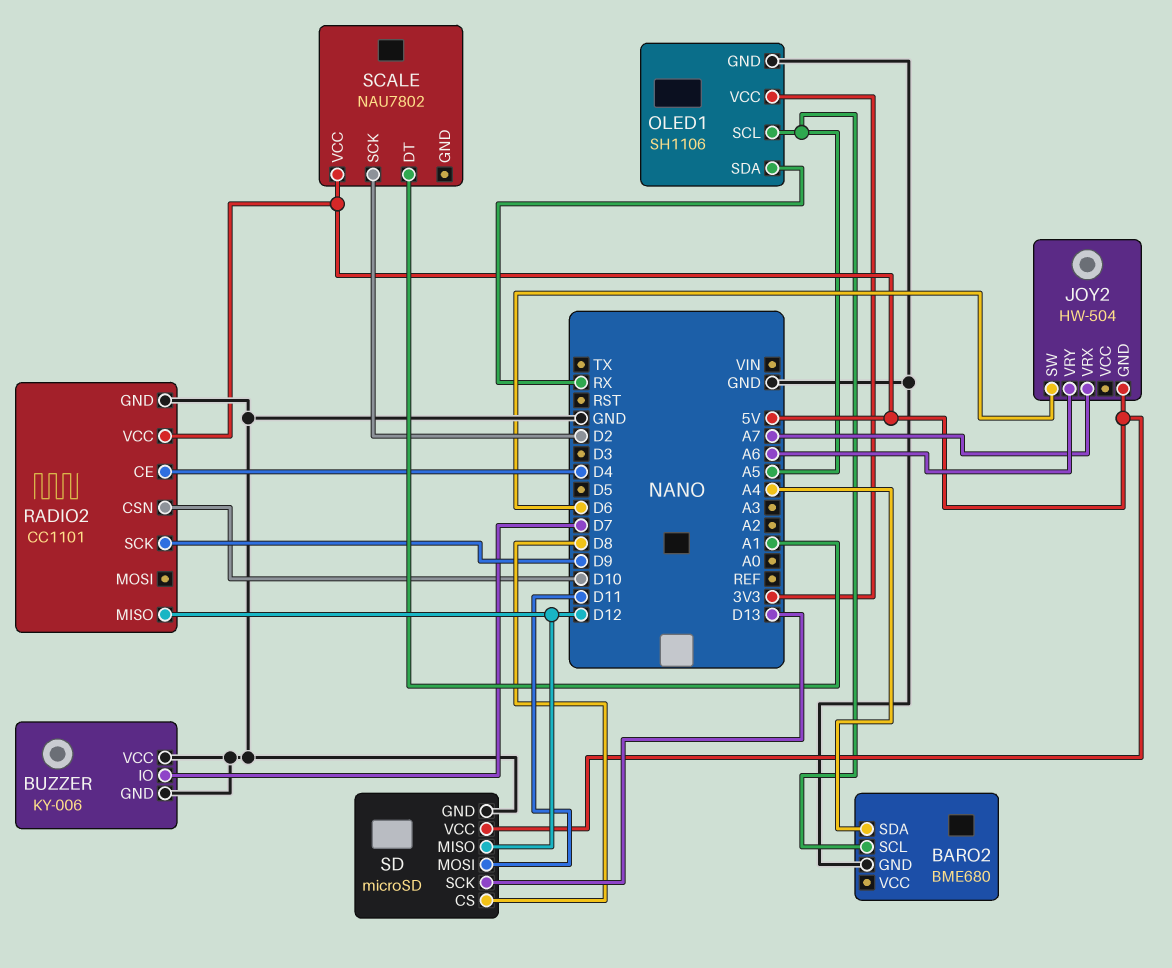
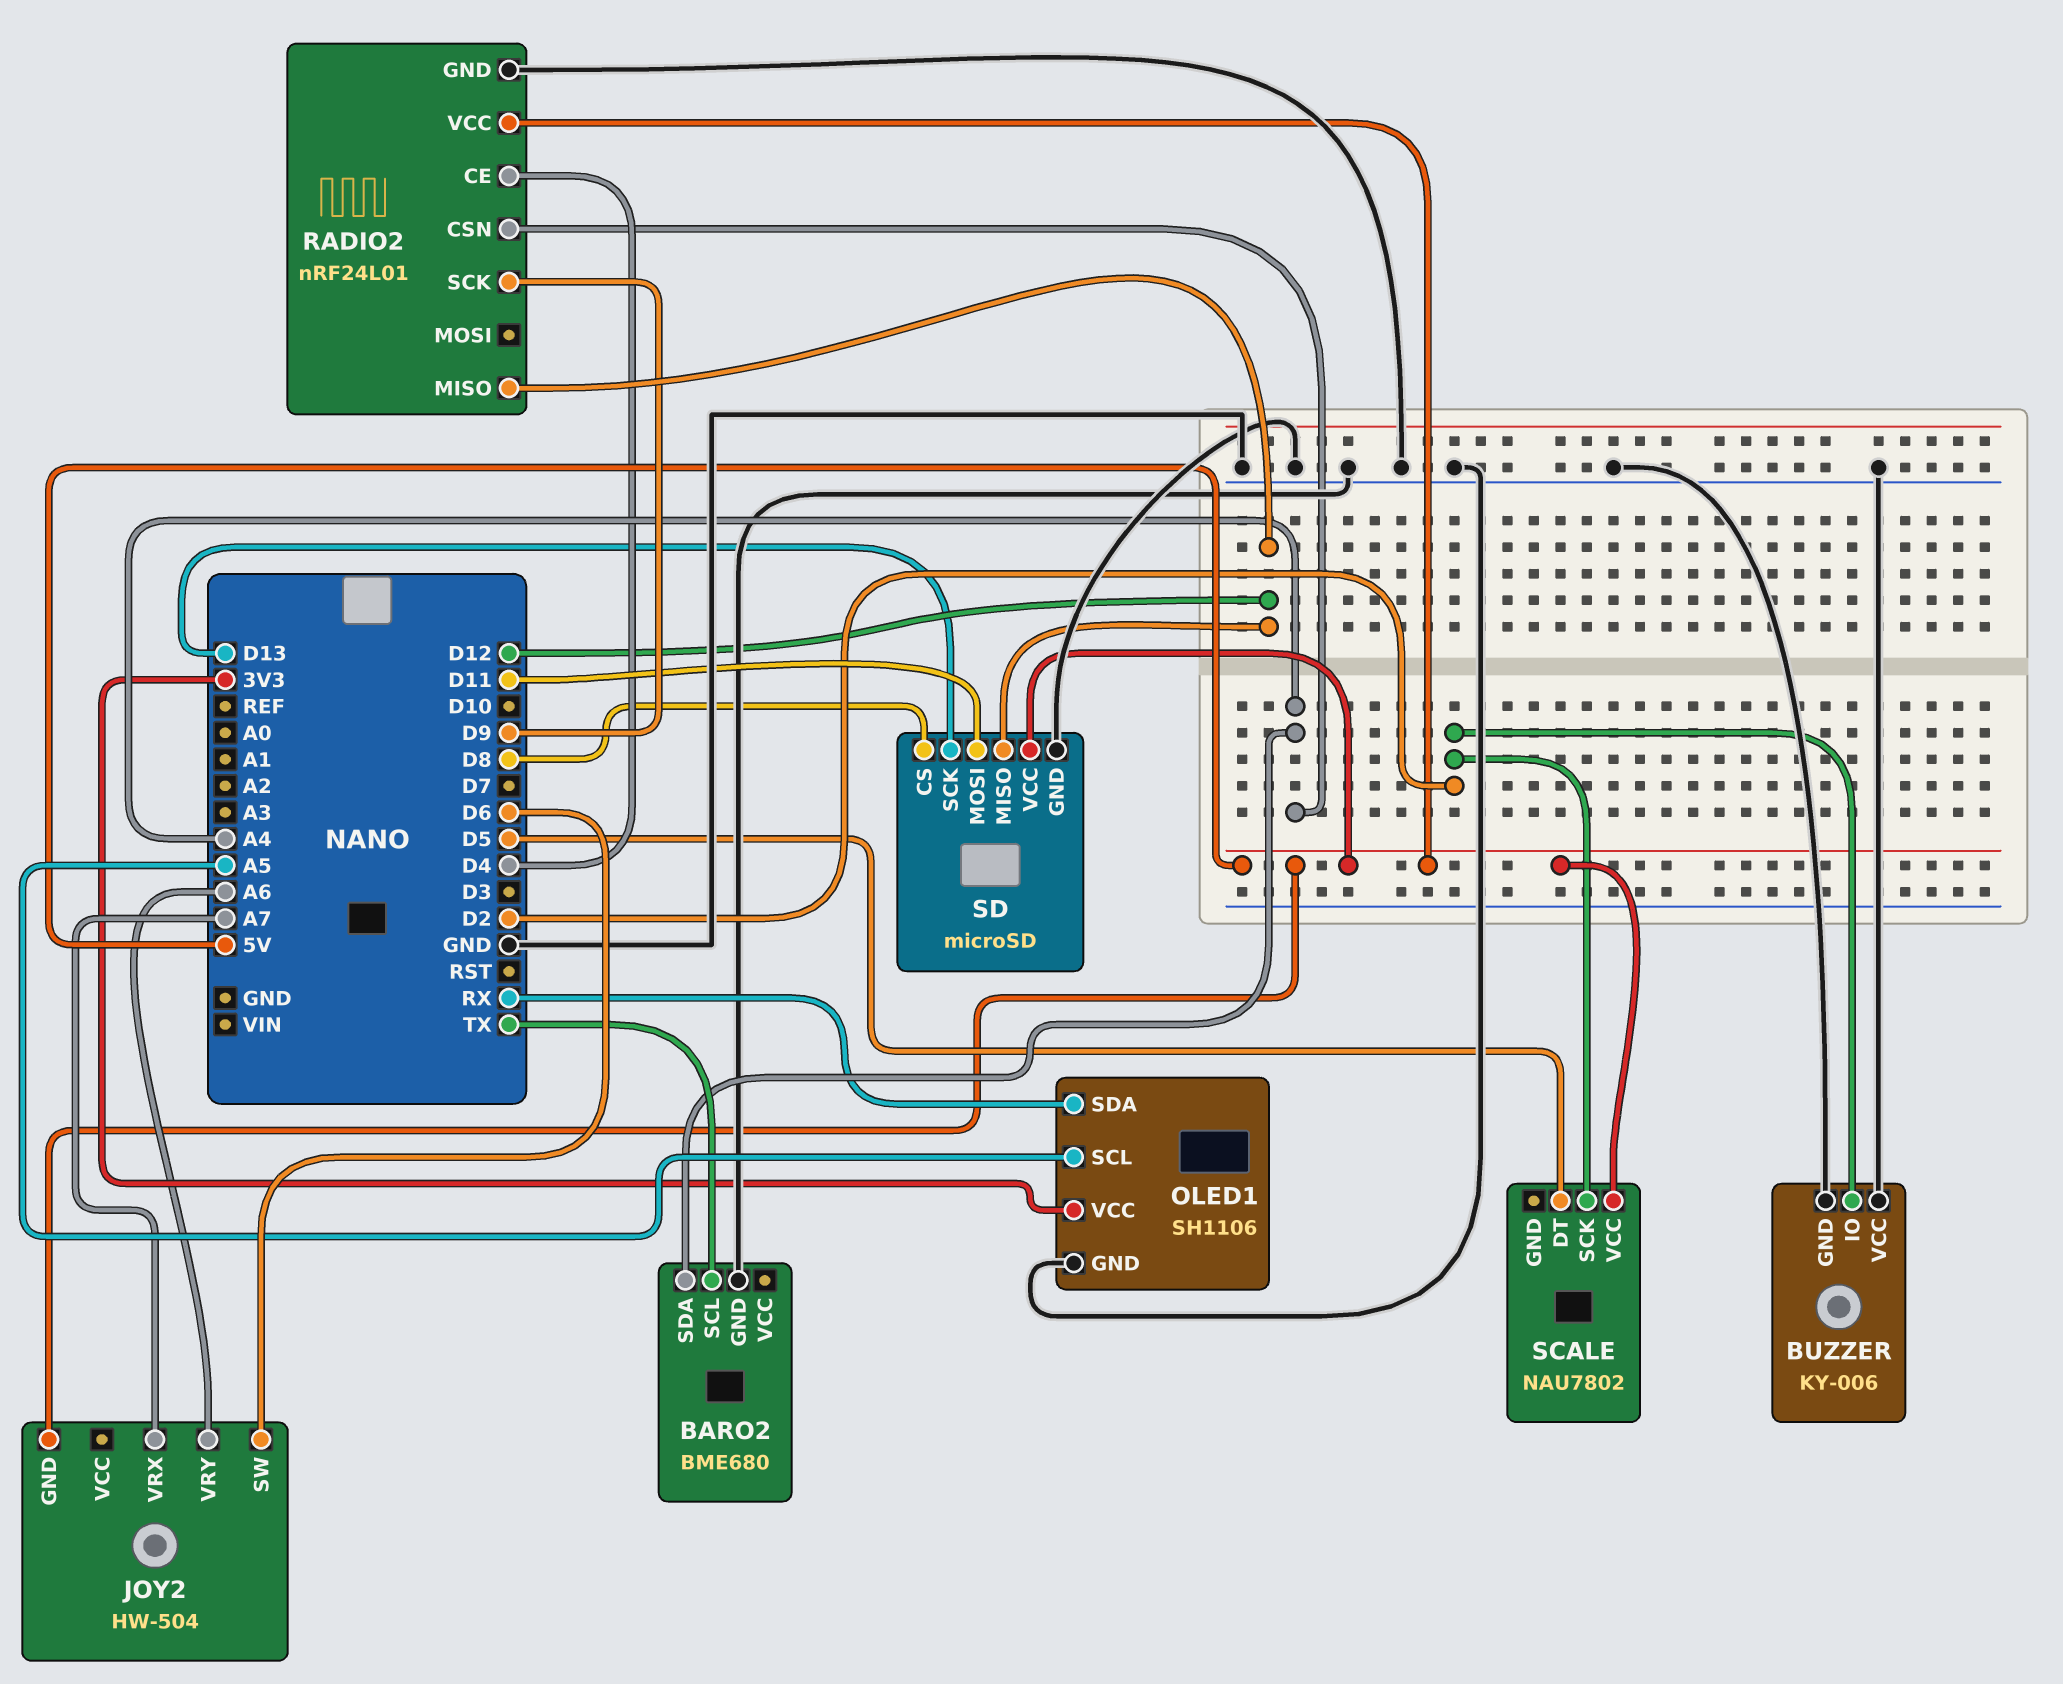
BARO2 pin SCL: A5 -> TX
BUZZER pin IO: D7 -> D2
RADIO2: CC1101 -> nRF24L01
RADIO2 pin CSN: D10 -> A4
SCALE pin DT: A1 -> D5

